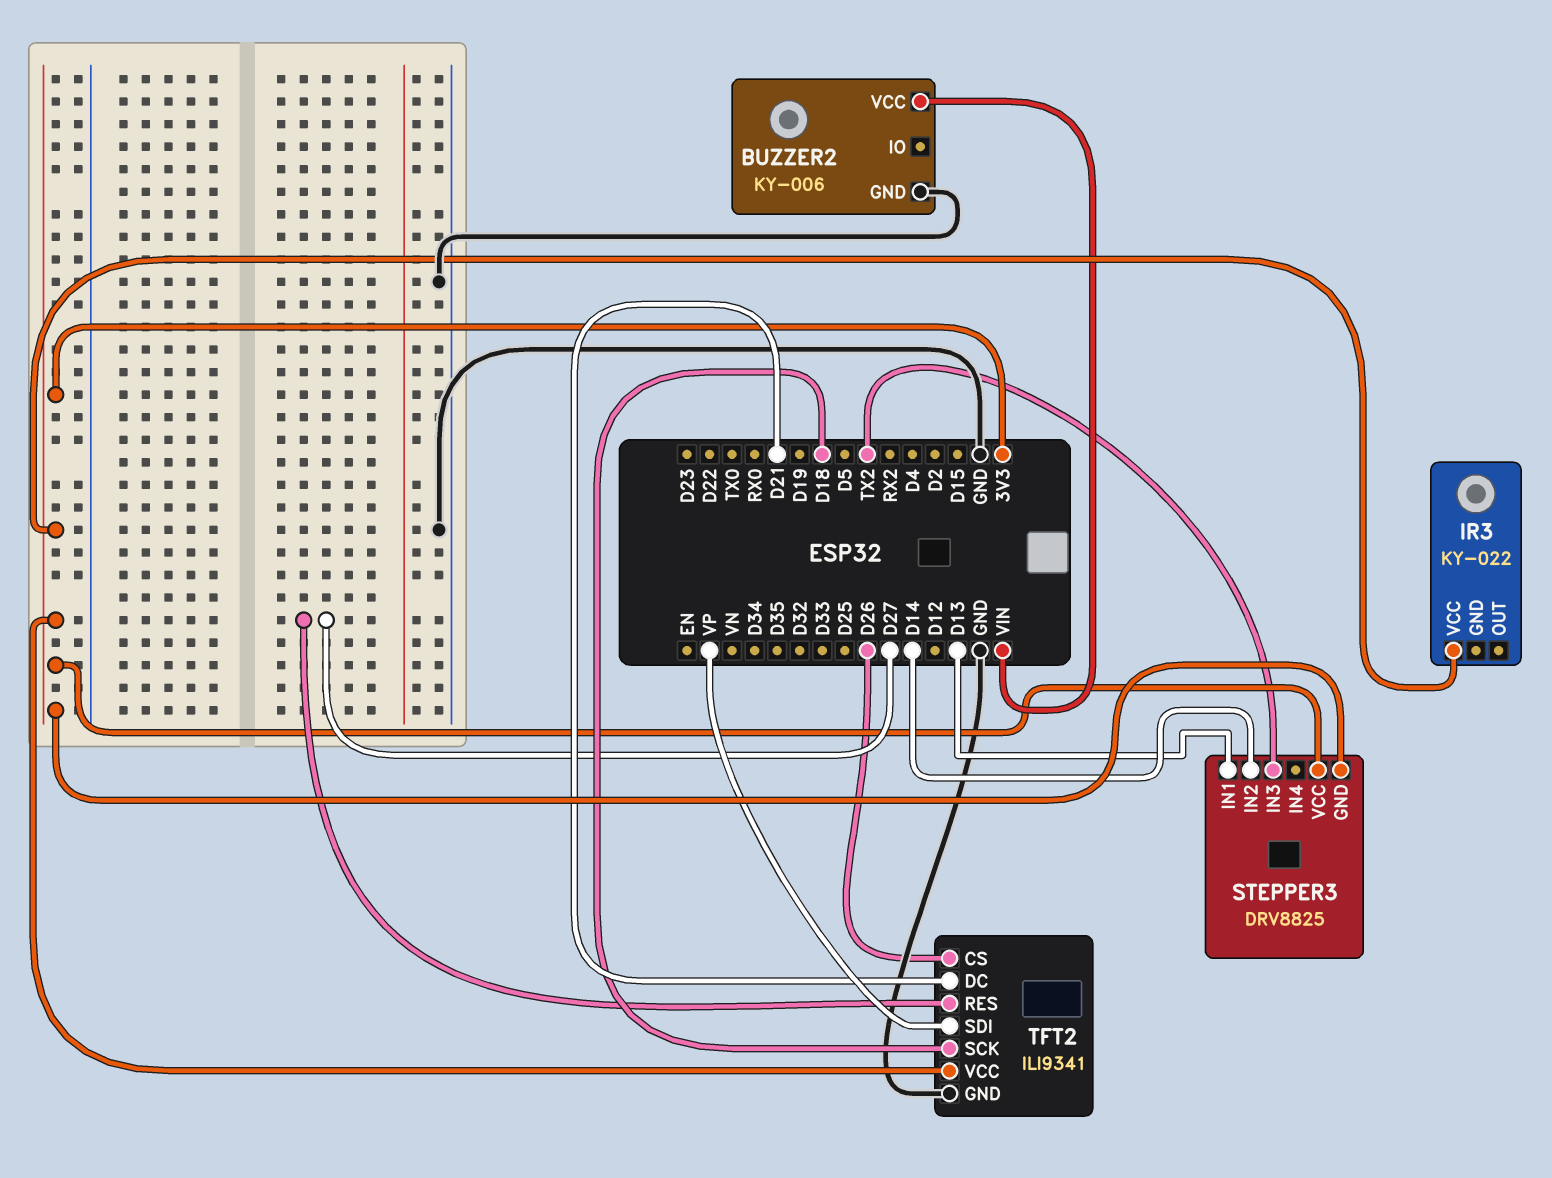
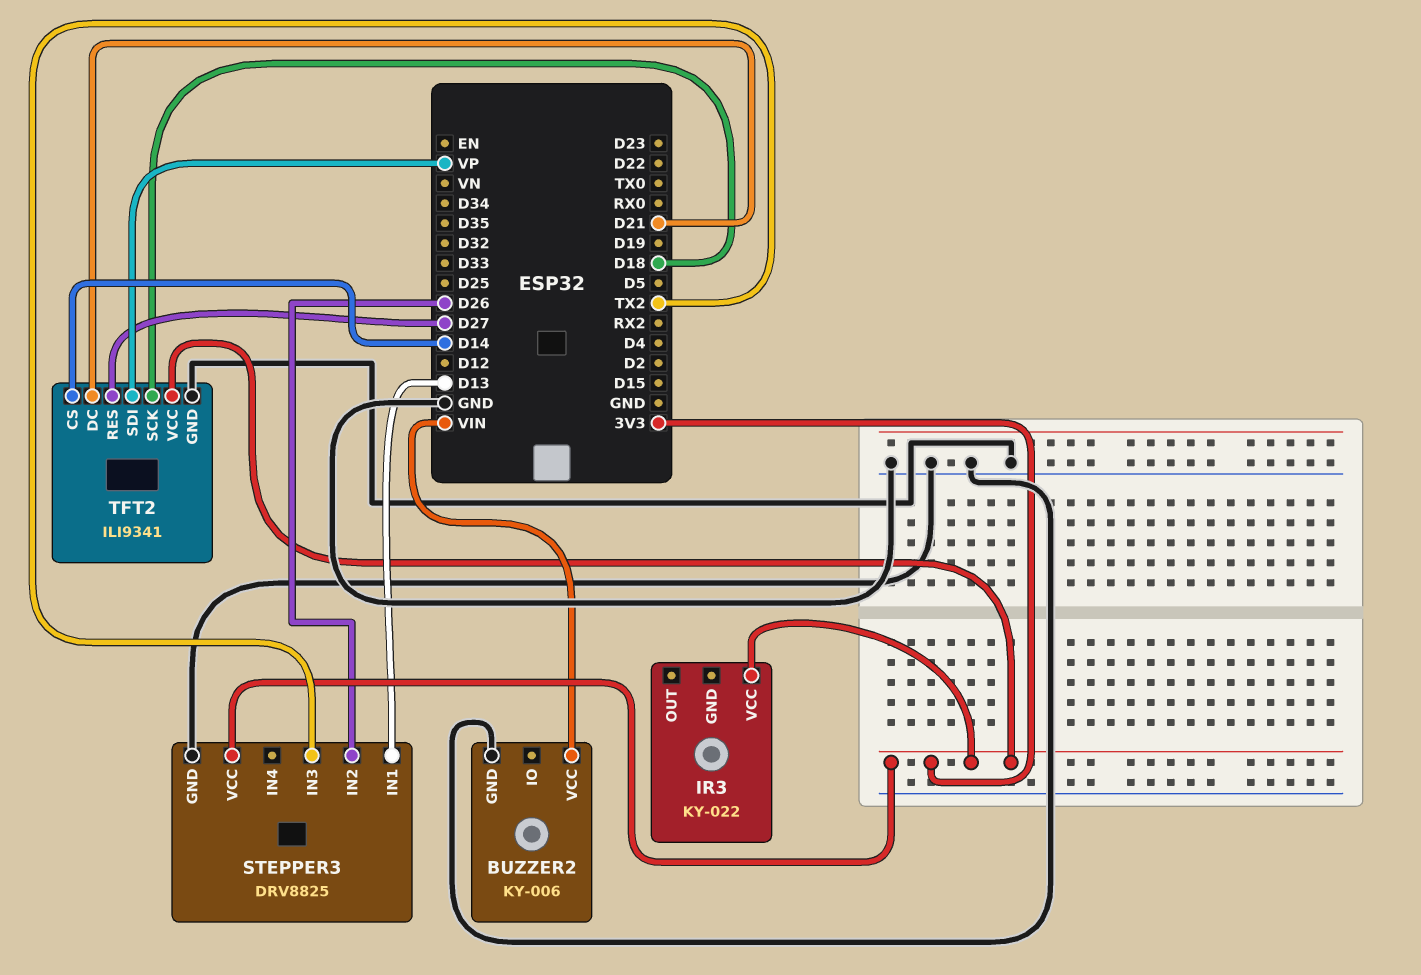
STEPPER3 pin GND: 3V3 -> GND
STEPPER3 pin IN2: D14 -> D26
TFT2 pin CS: D26 -> D14

